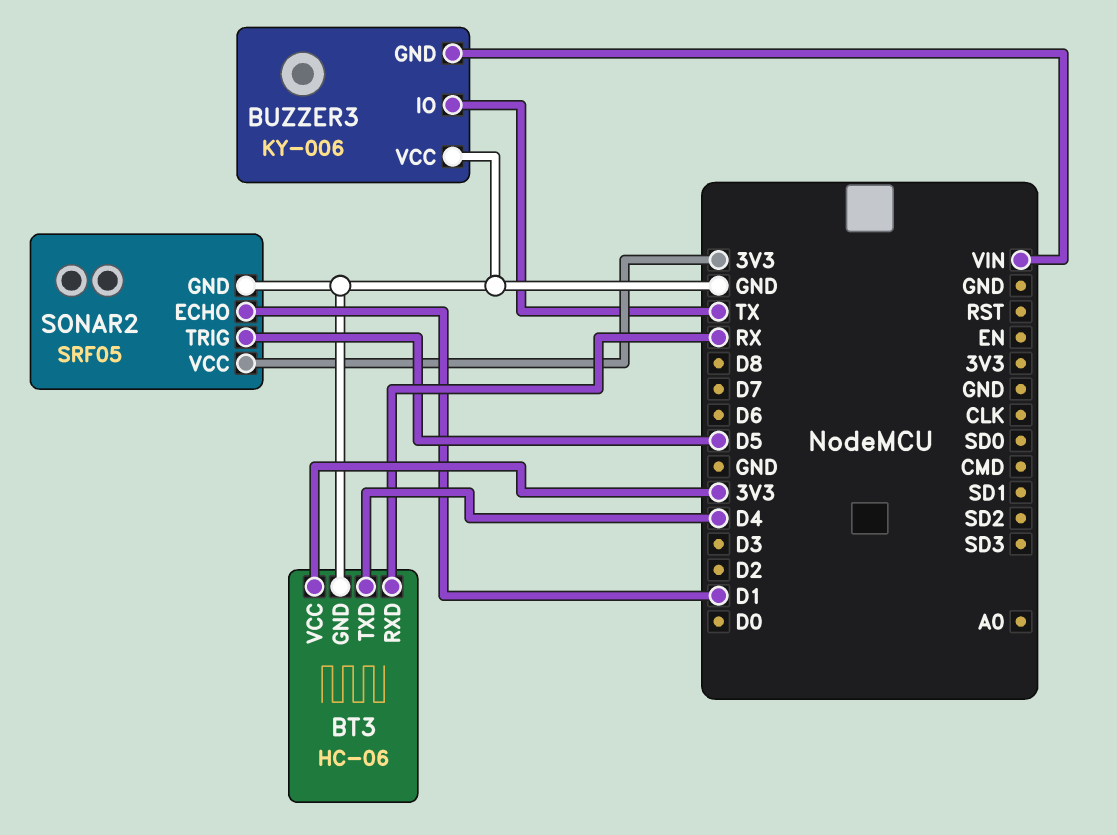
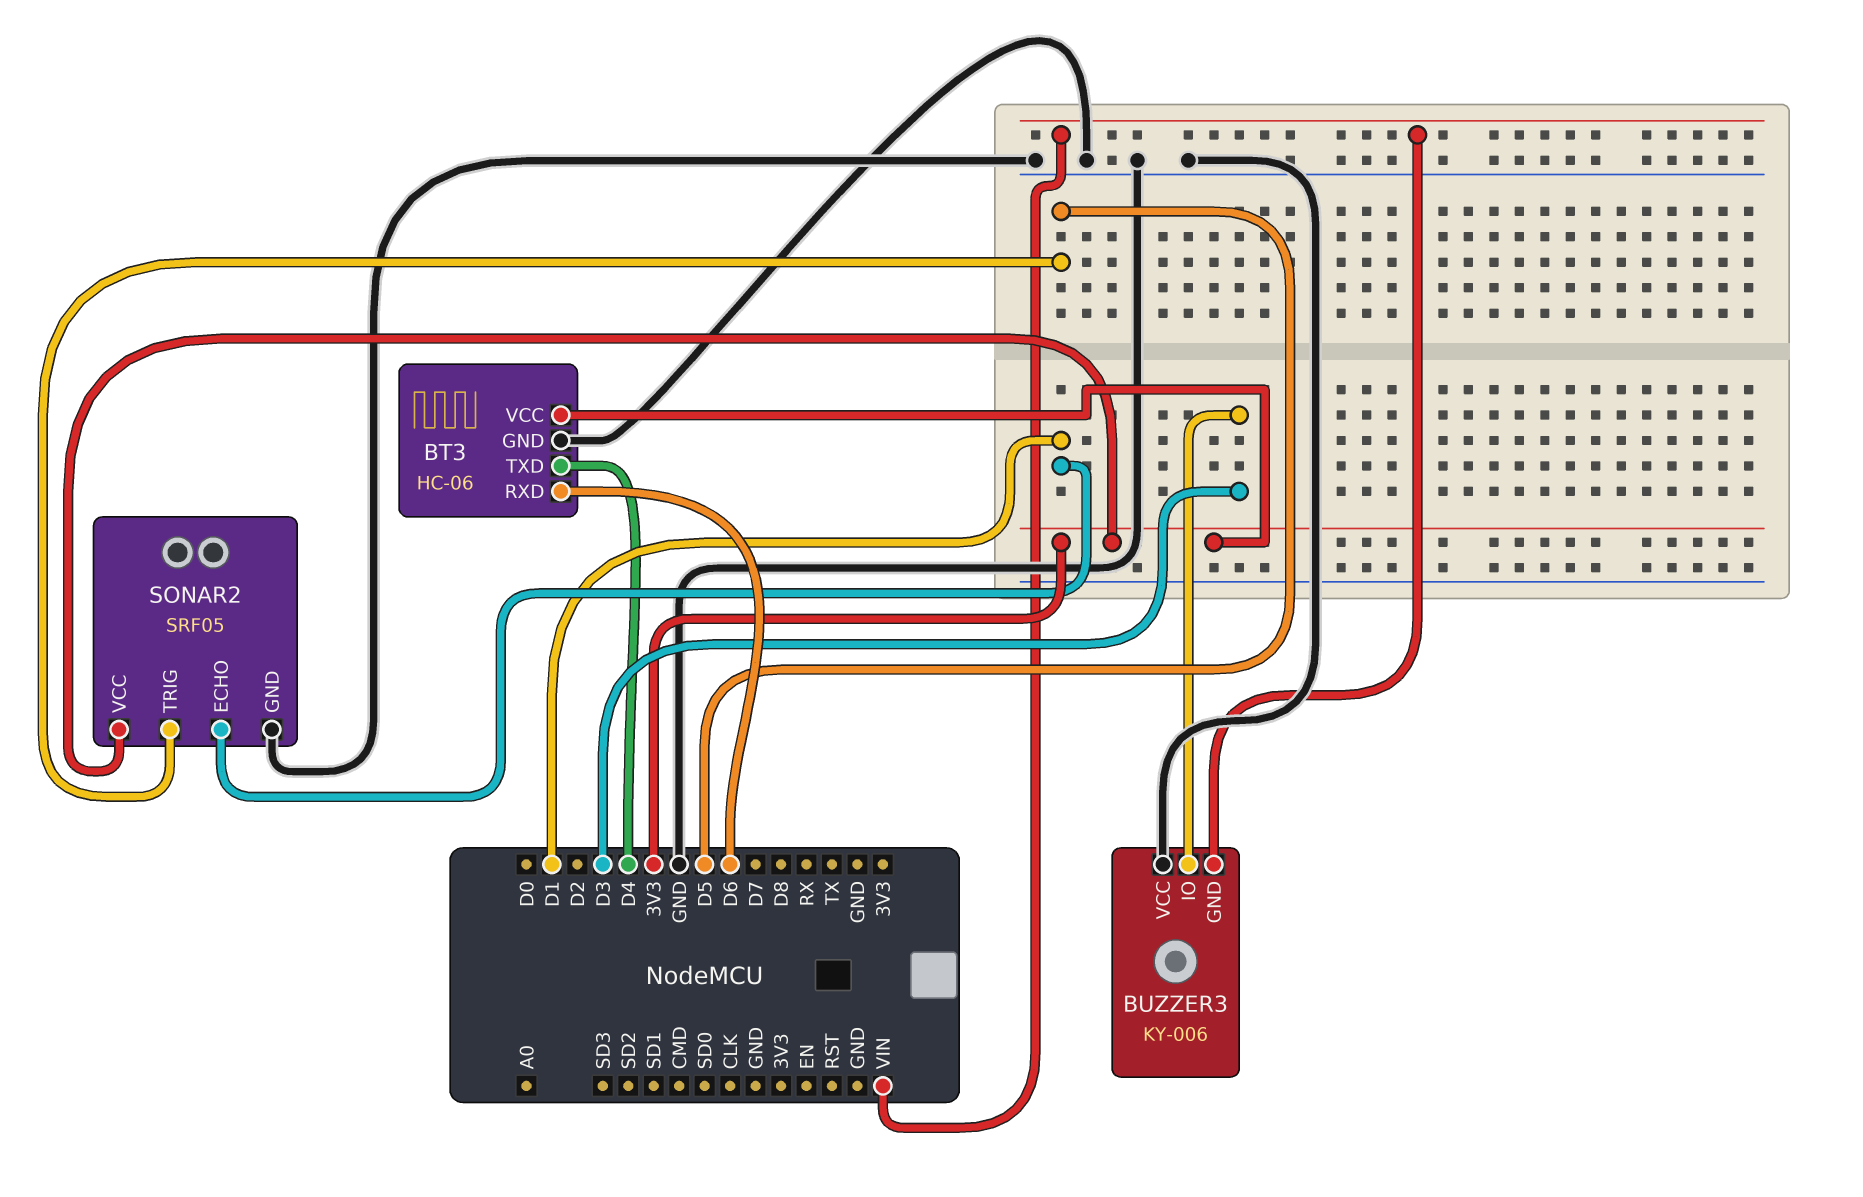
BT3 pin RXD: RX -> D6
BUZZER3 pin IO: TX -> D3

